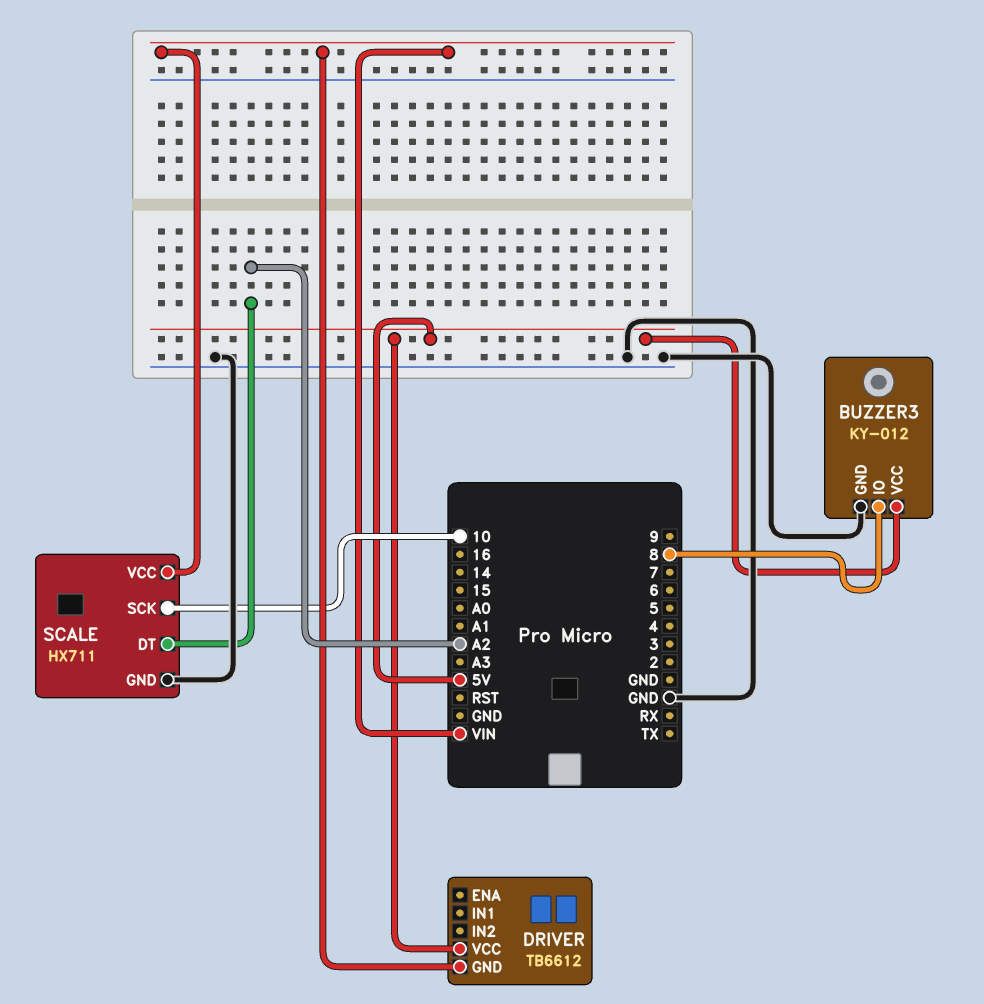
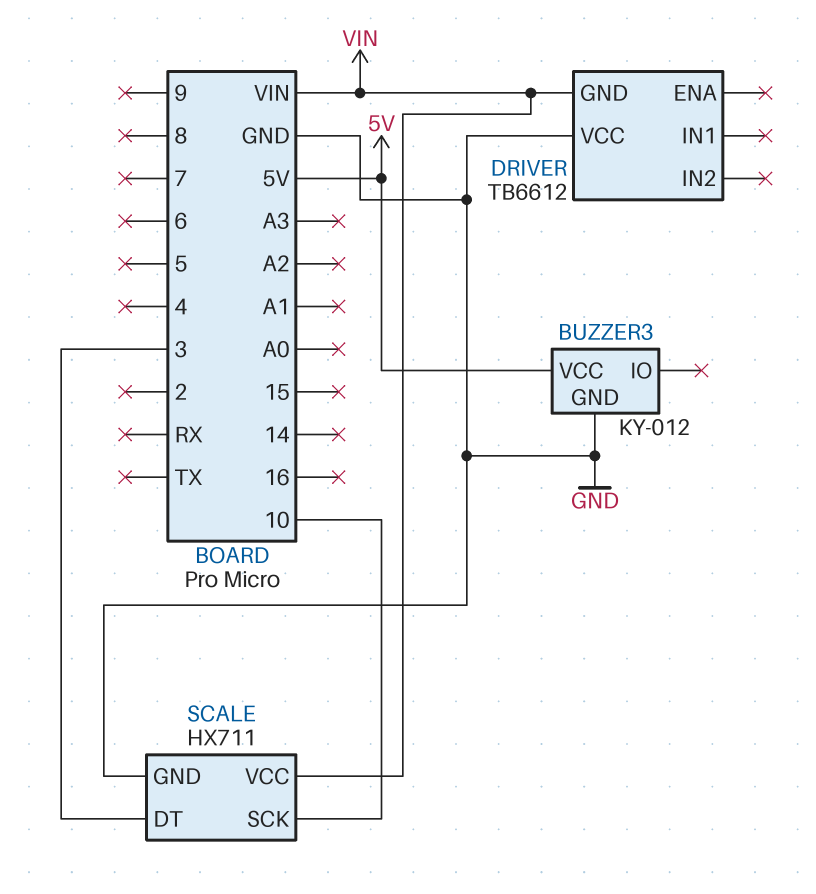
BUZZER3 pin IO: 8 -> none
DRIVER pin VCC: 5V -> GND
SCALE pin DT: A2 -> 3

